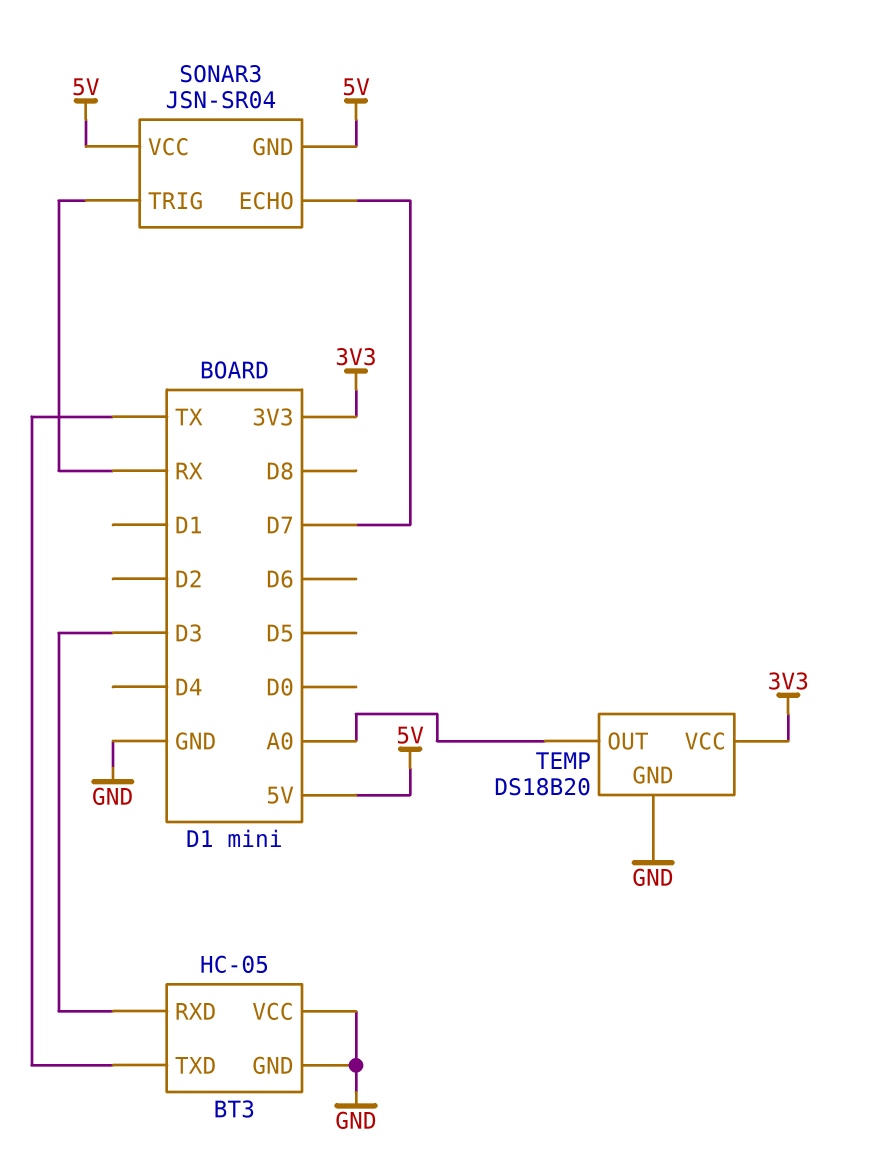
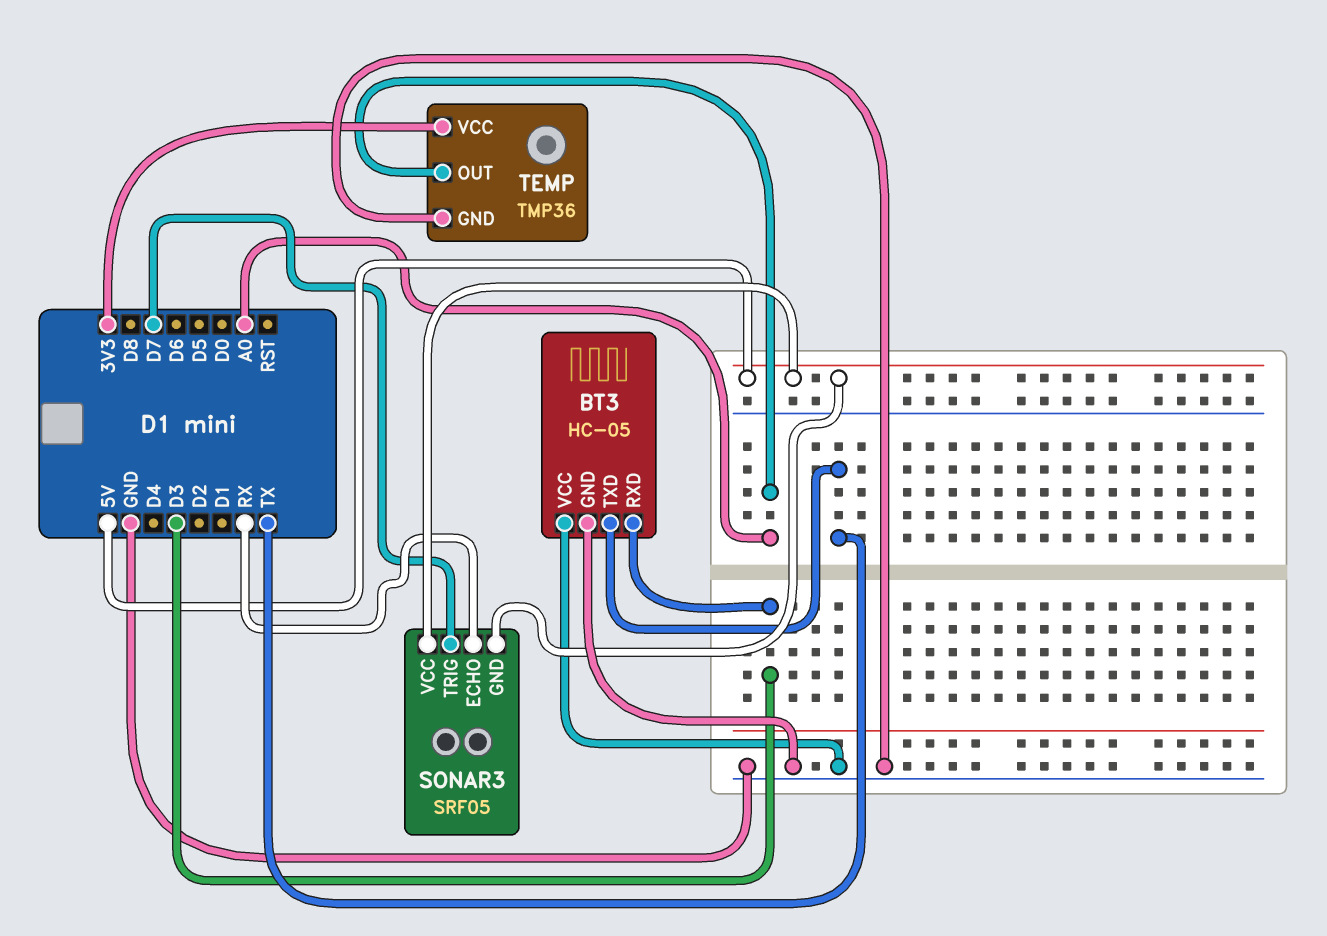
SONAR3: JSN-SR04 -> SRF05
SONAR3 pin ECHO: D7 -> RX
SONAR3 pin TRIG: RX -> D7
TEMP: DS18B20 -> TMP36

